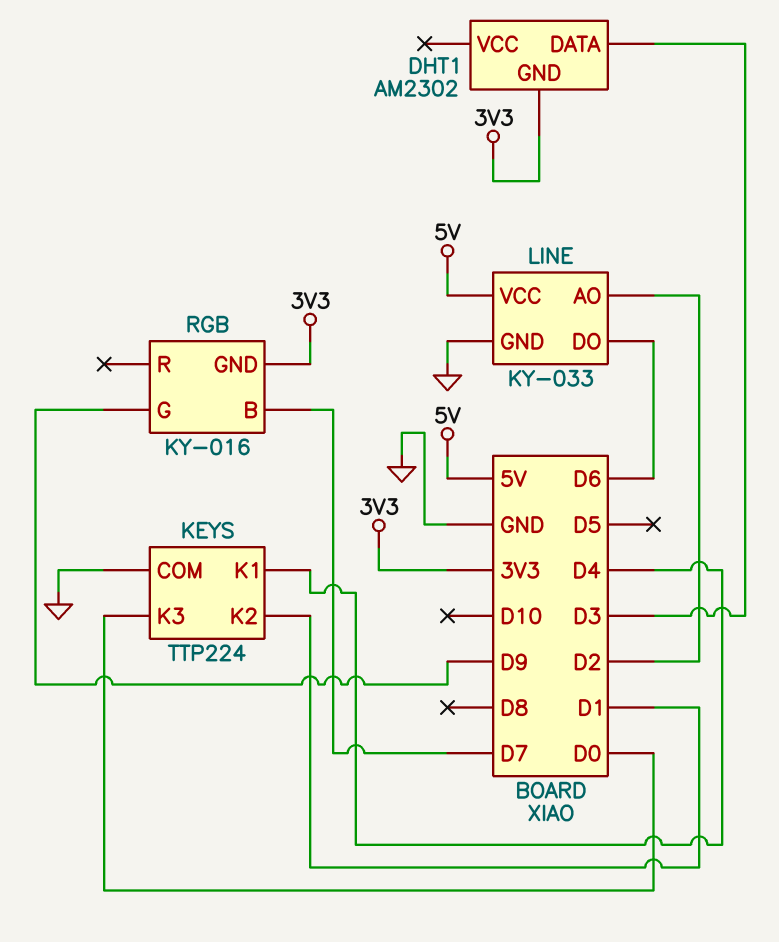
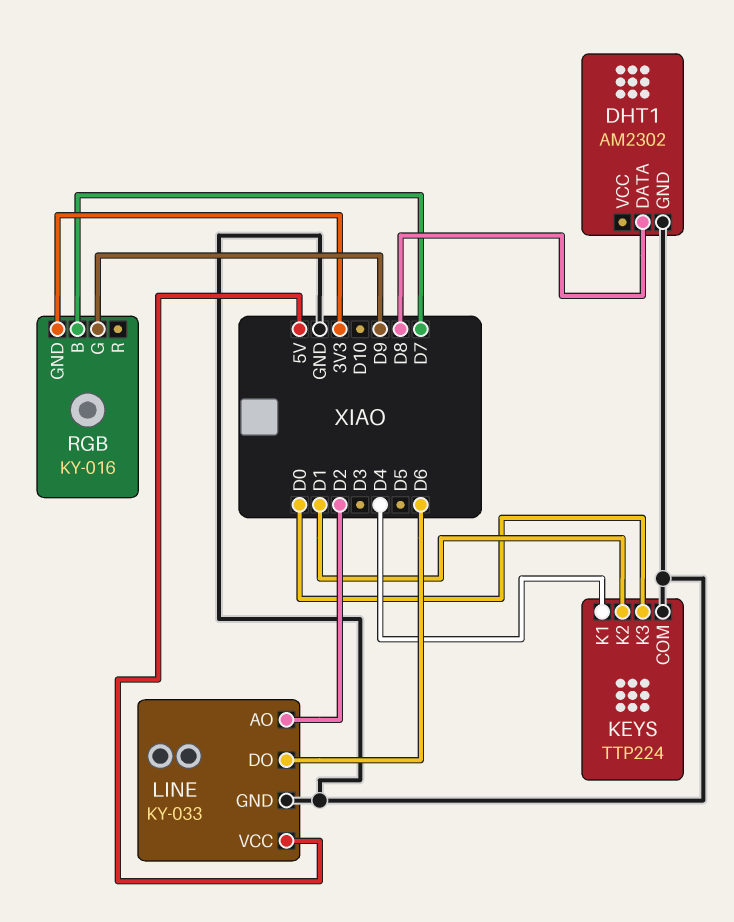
DHT1 pin DATA: D3 -> D8
DHT1 pin GND: 3V3 -> GND

